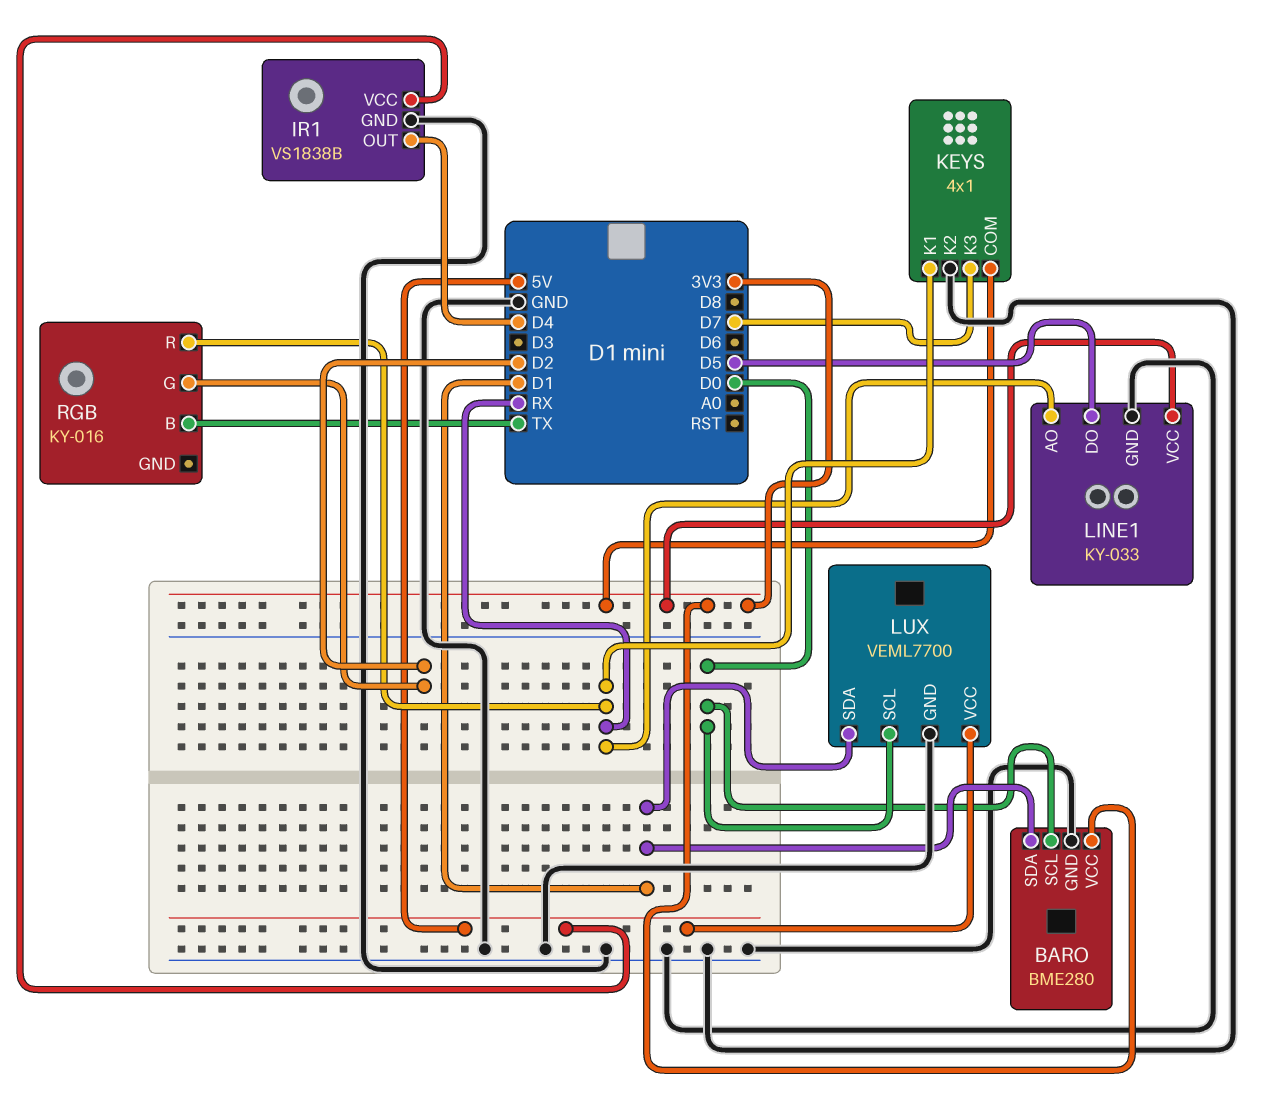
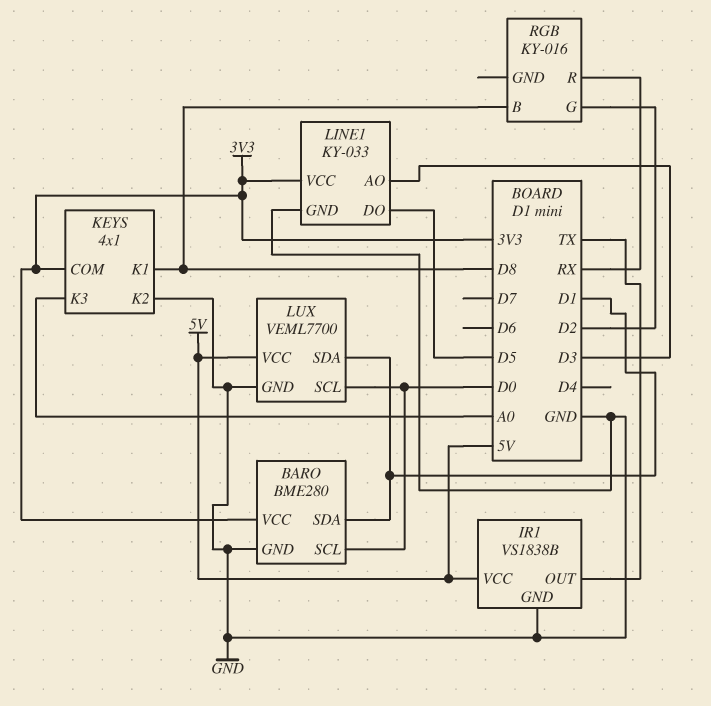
IR1 pin OUT: D4 -> TX
KEYS pin K1: RX -> D8
KEYS pin K3: D7 -> A0
LINE1 pin AO: RX -> D3
RGB pin B: TX -> D8

